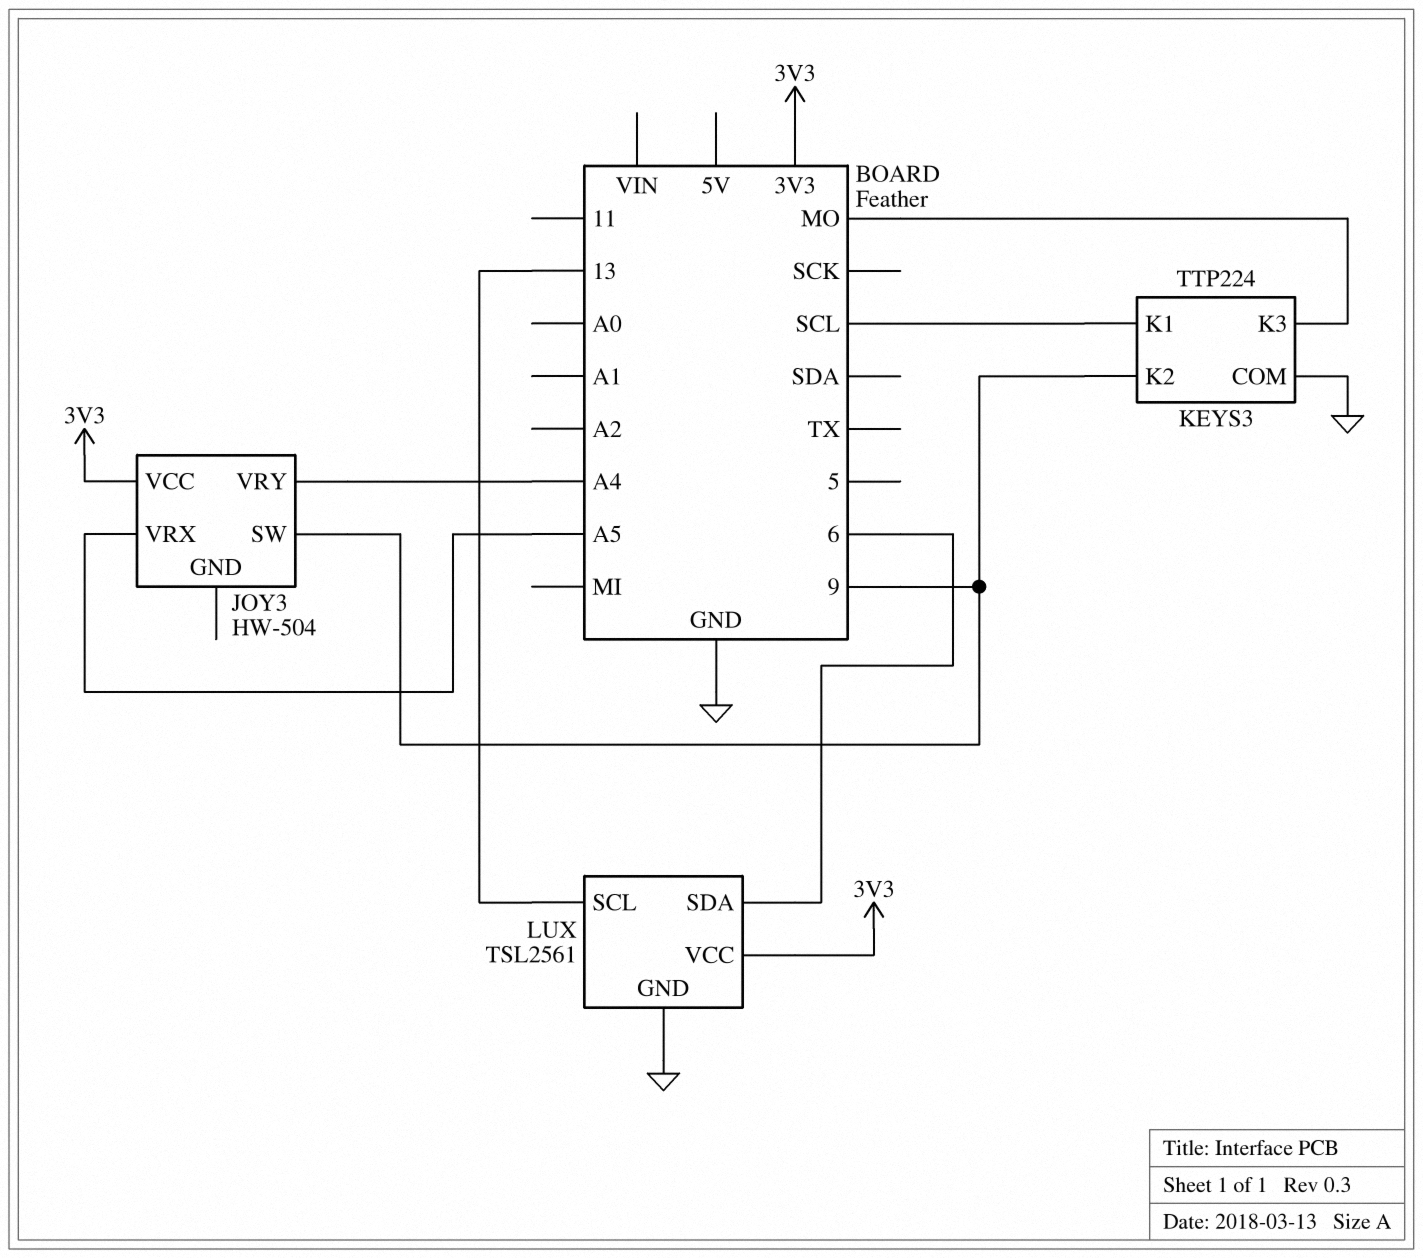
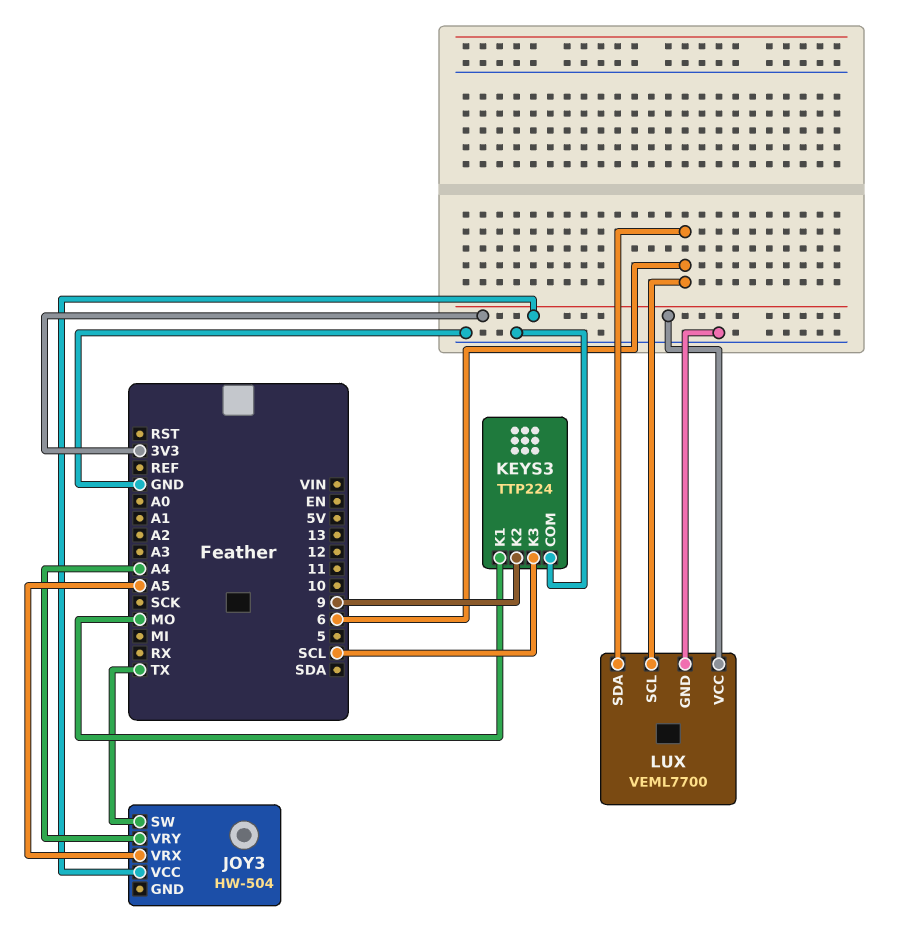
JOY3 pin SW: 9 -> TX
KEYS3 pin K1: SCL -> MO
KEYS3 pin K3: MO -> SCL
LUX: TSL2561 -> VEML7700
LUX pin SCL: 13 -> 6

